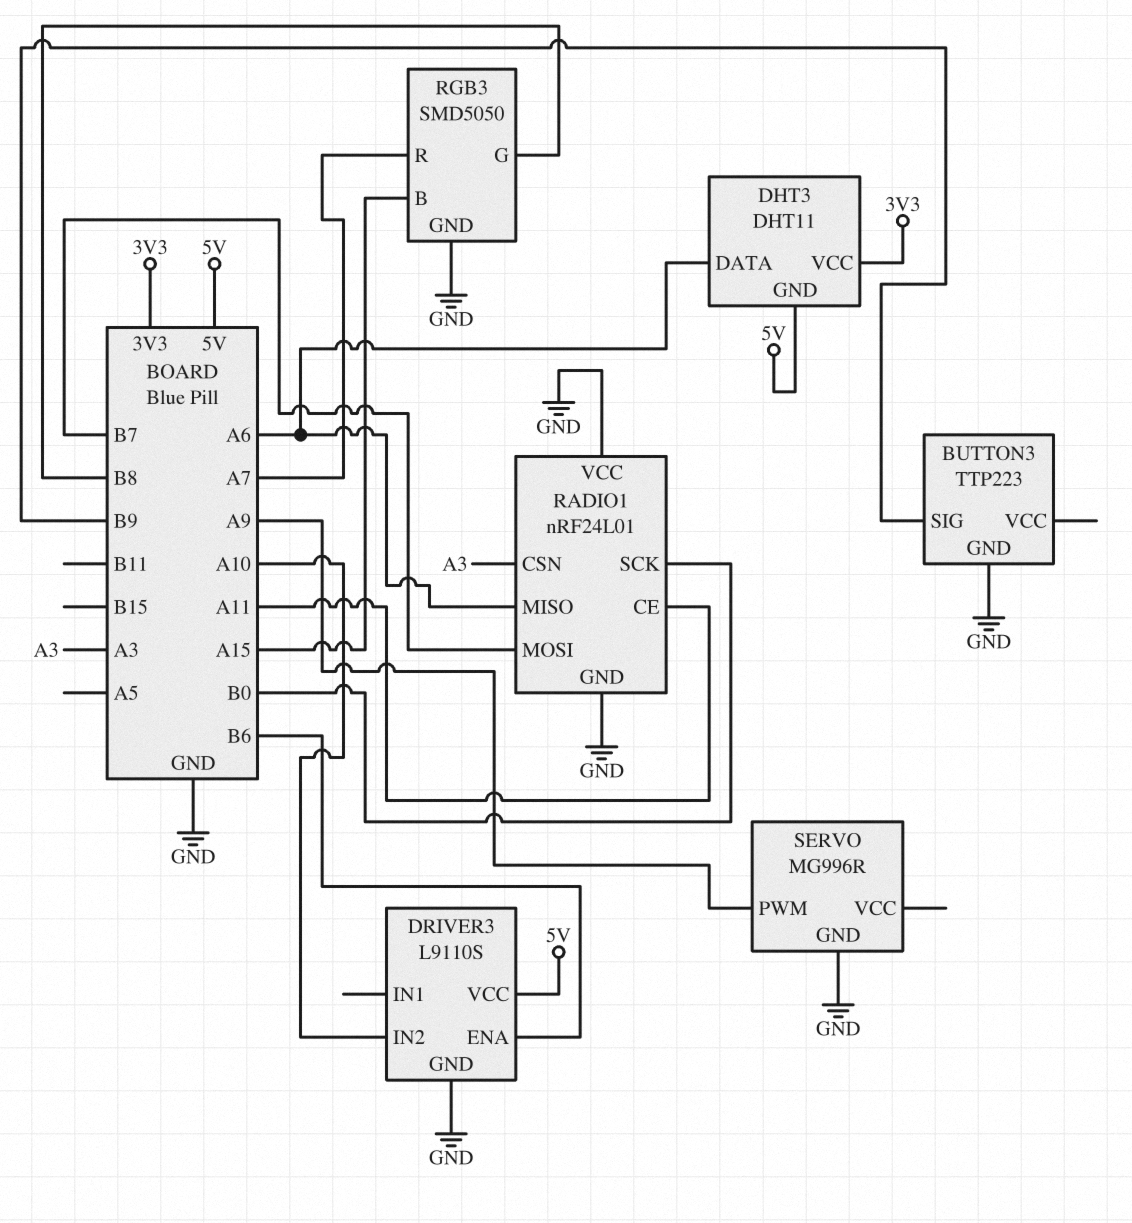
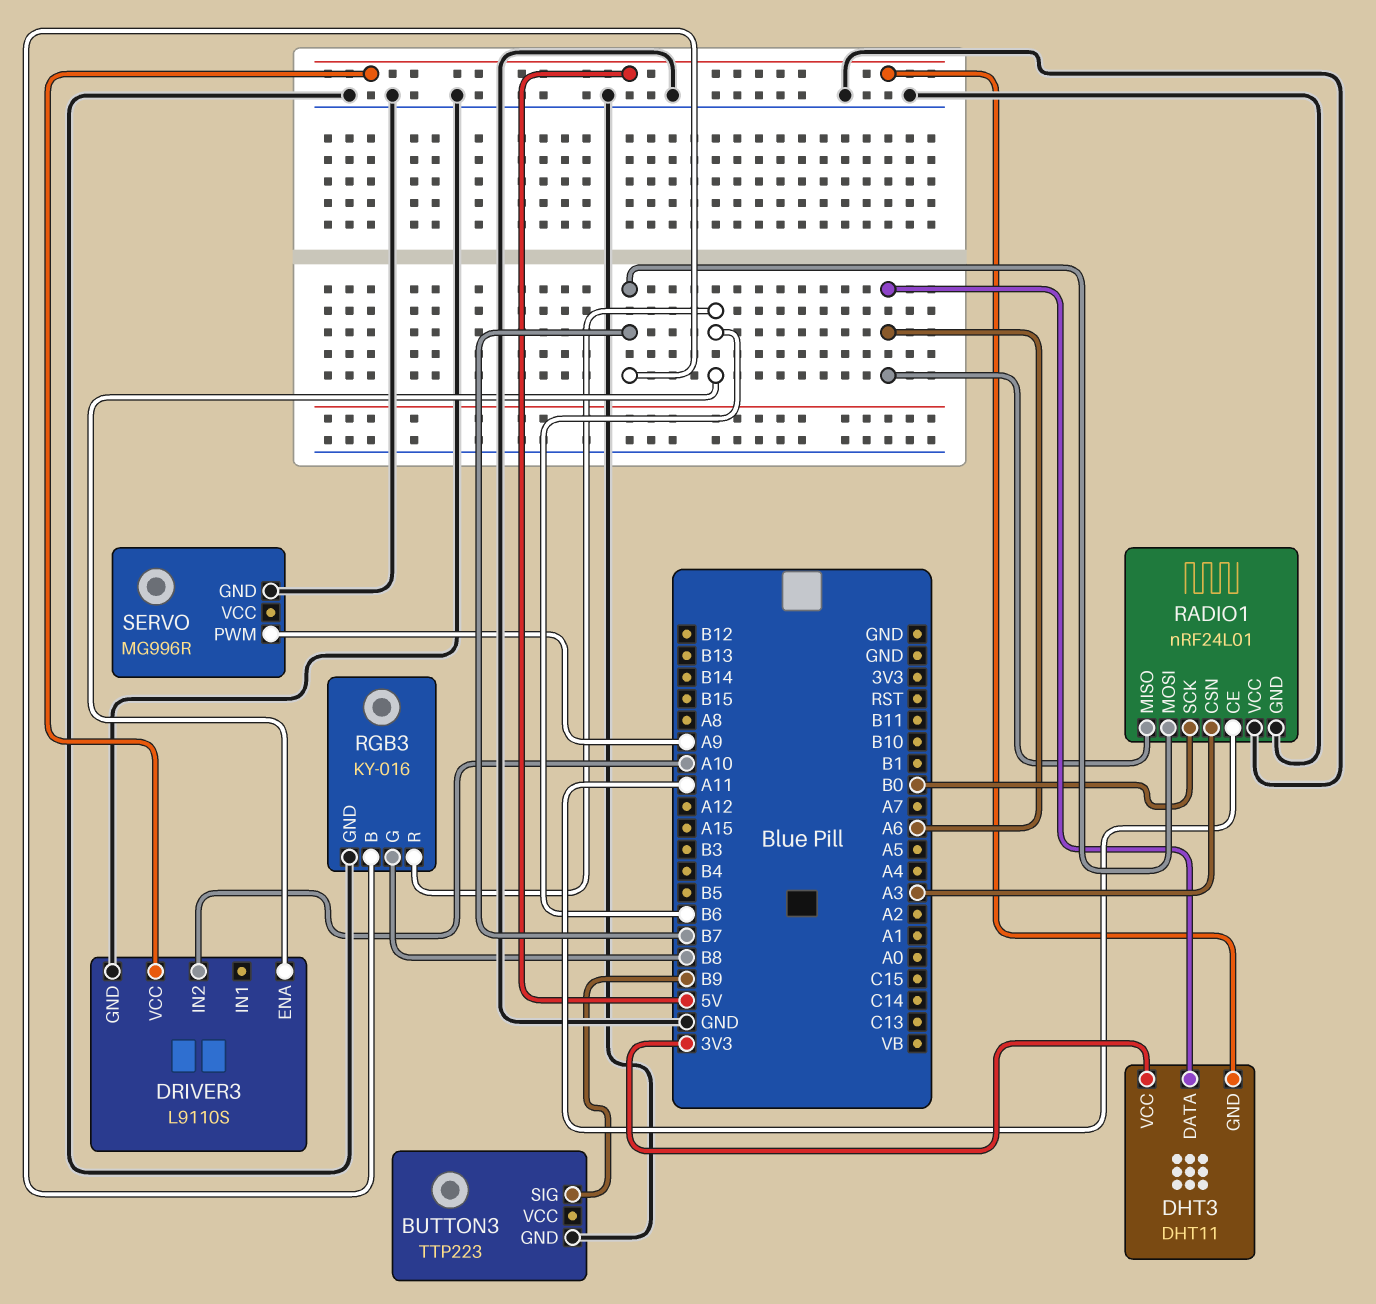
RGB3: SMD5050 -> KY-016
RGB3 pin B: A15 -> B7
RGB3 pin R: A7 -> B6

